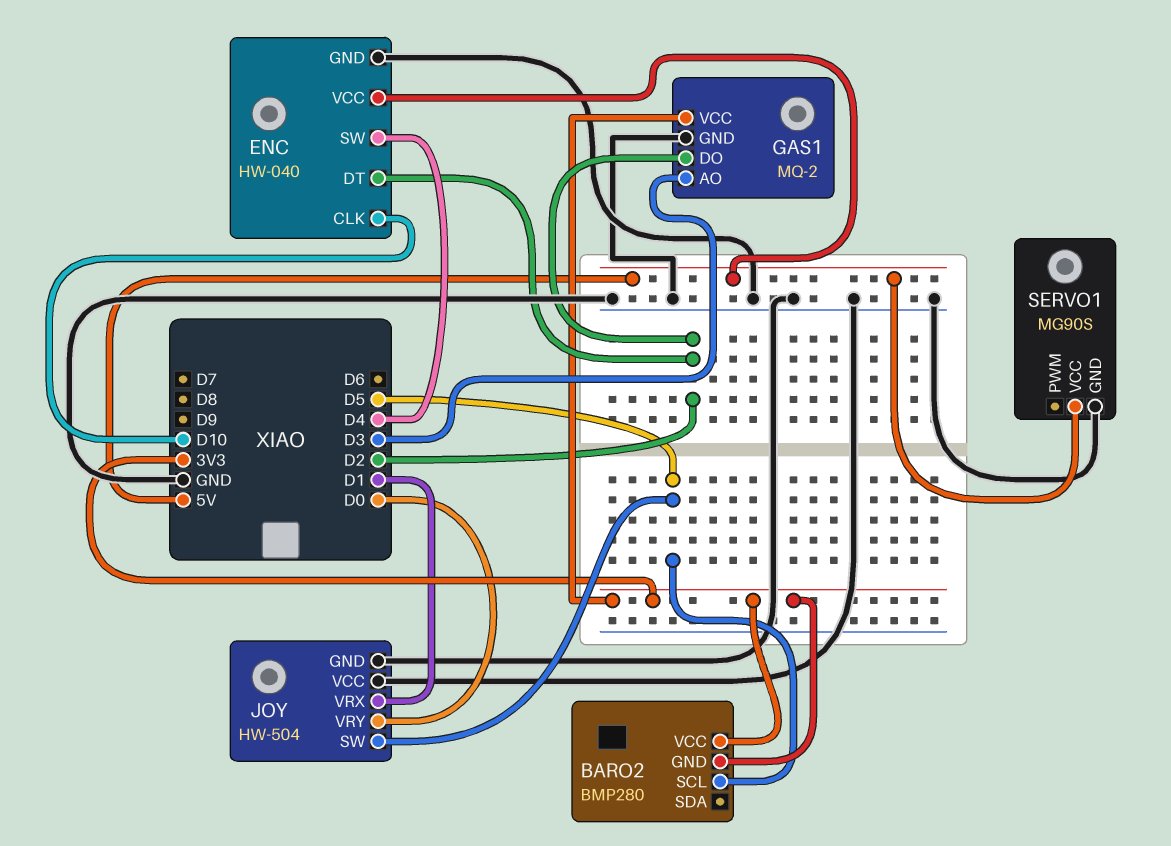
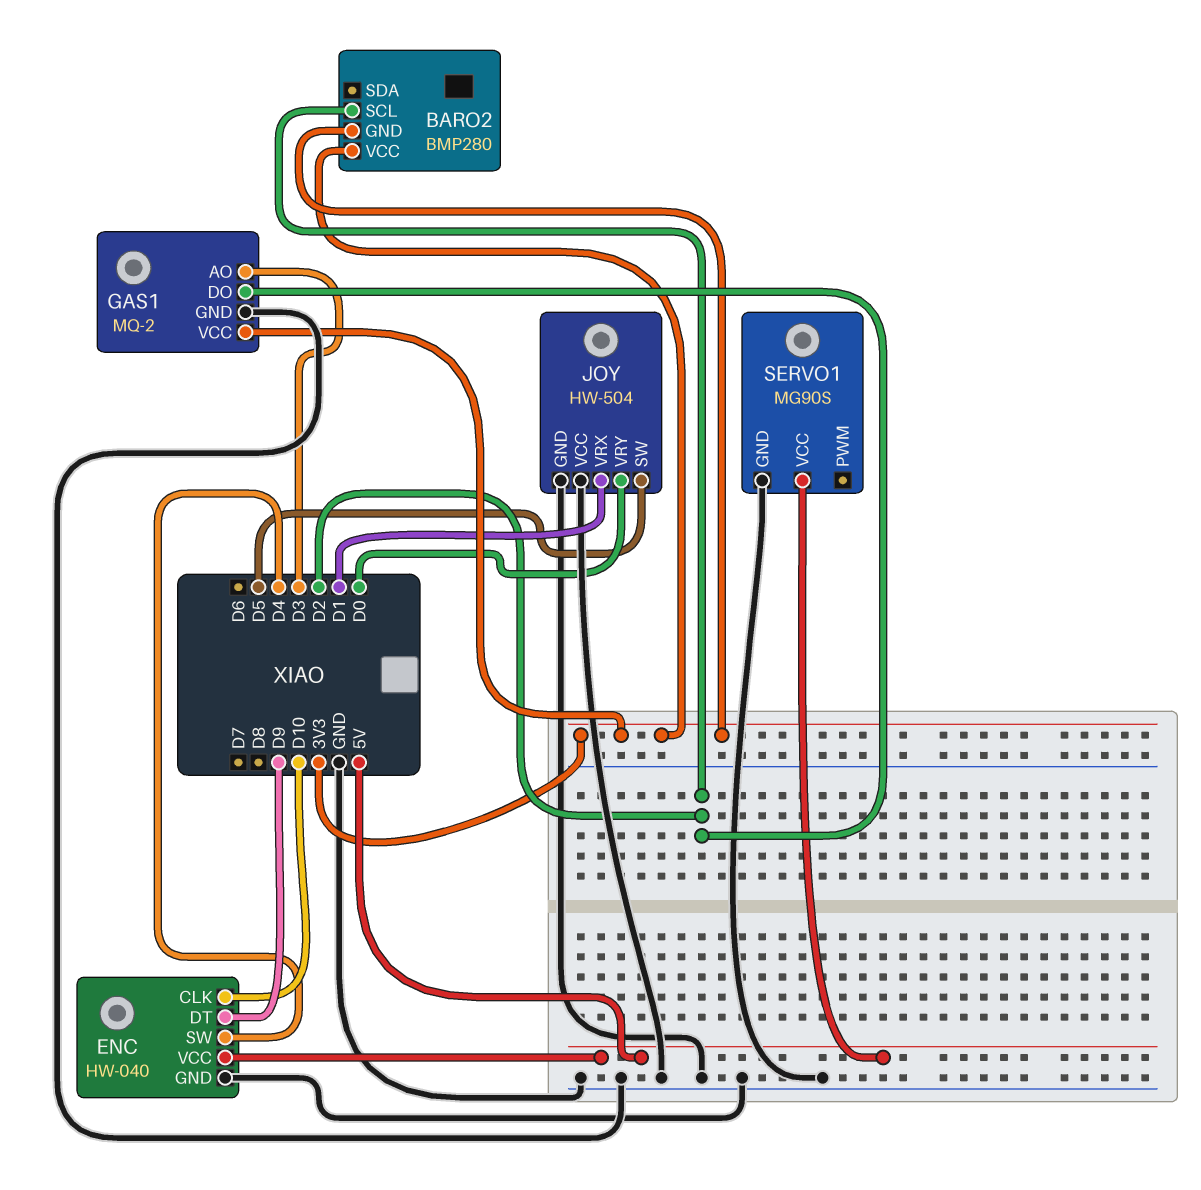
BARO2 pin SCL: D5 -> D2
ENC pin DT: D2 -> D9

